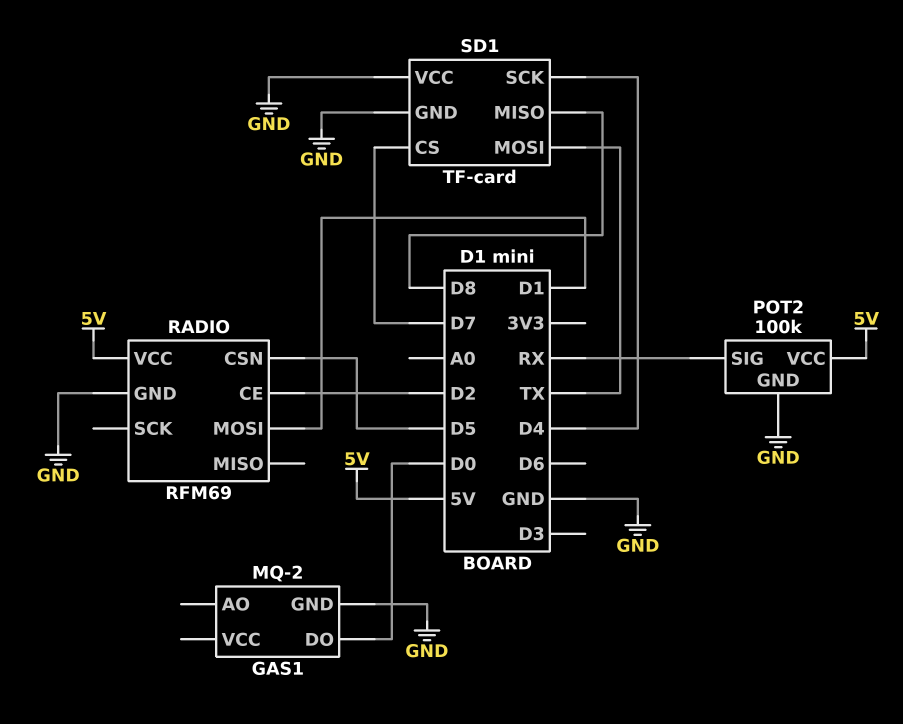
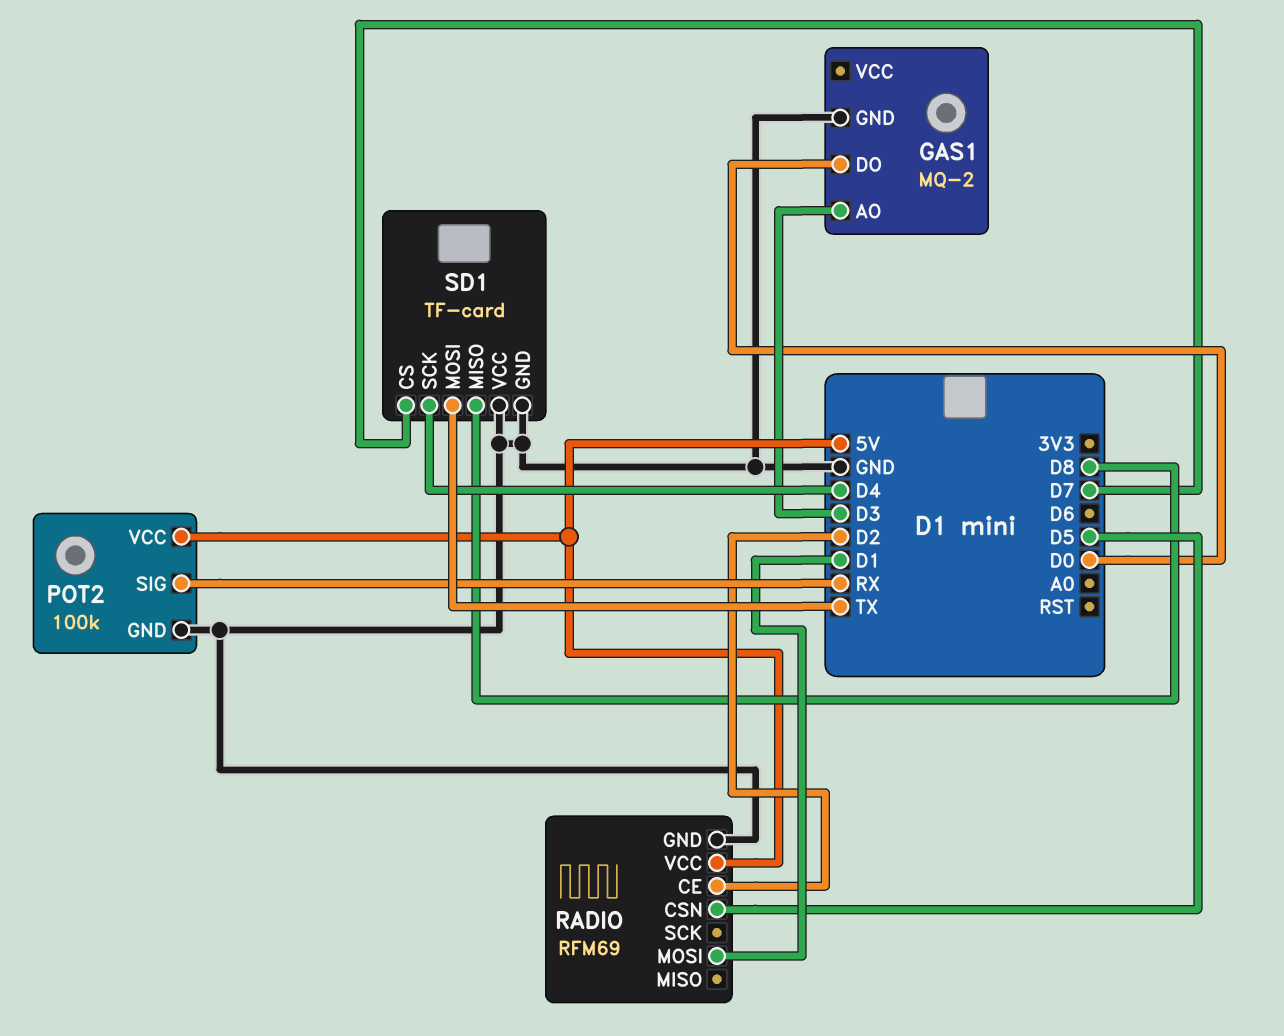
GAS1 pin AO: none -> D3

